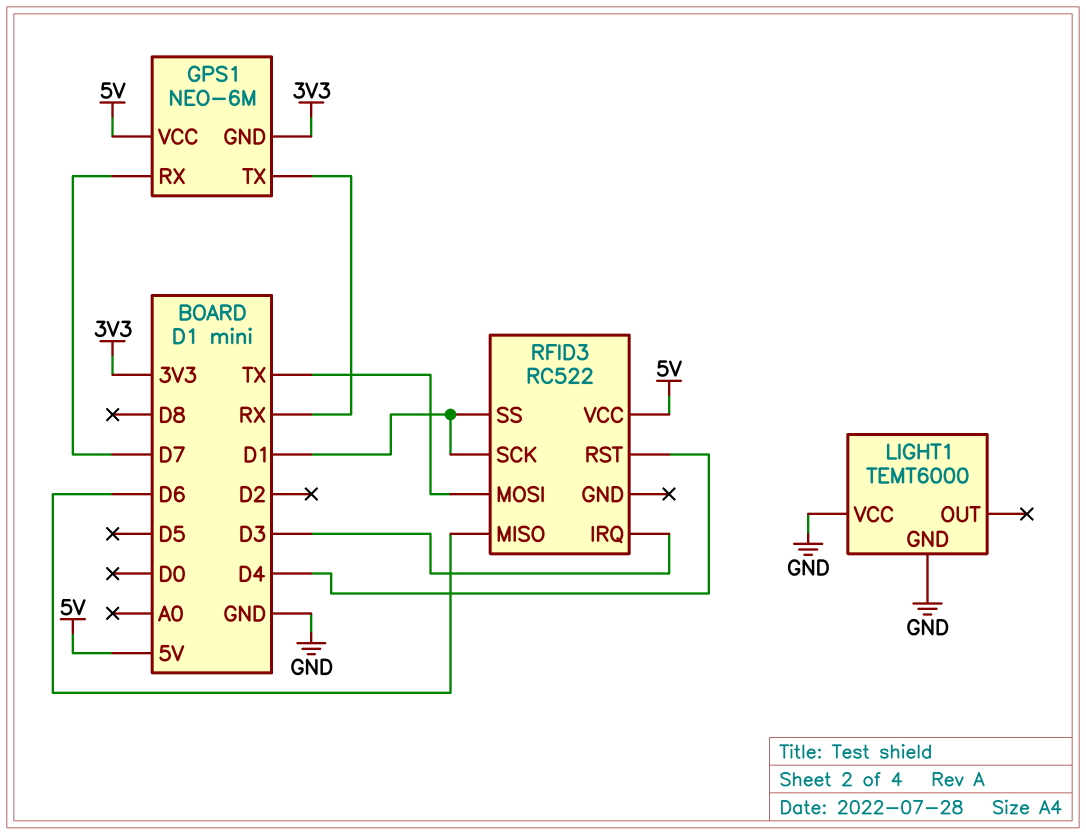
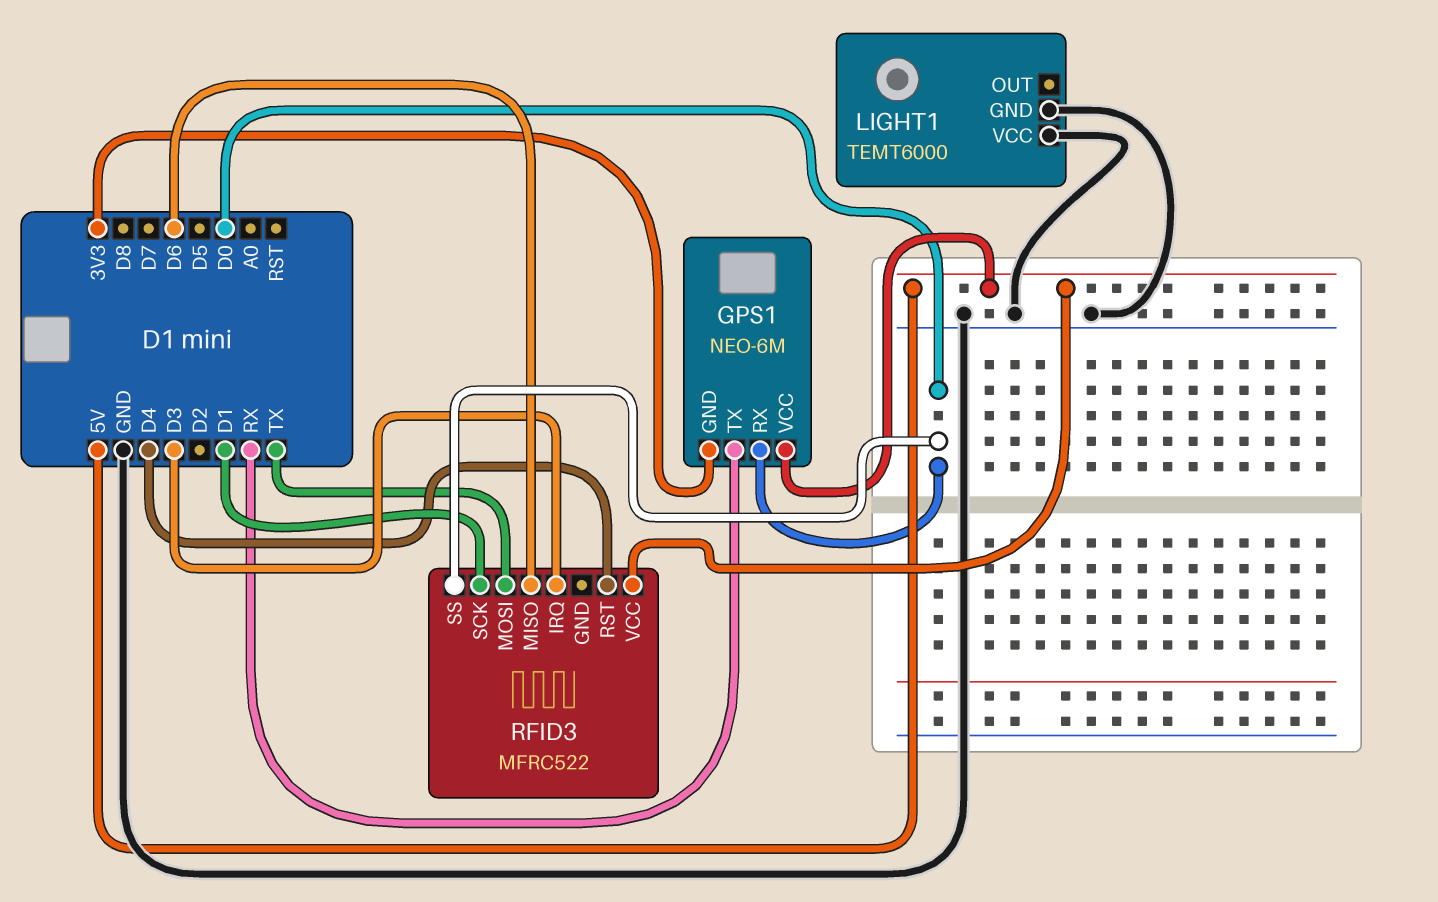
GPS1 pin RX: D7 -> D0
RFID3: RC522 -> MFRC522
RFID3 pin SS: D1 -> D0

